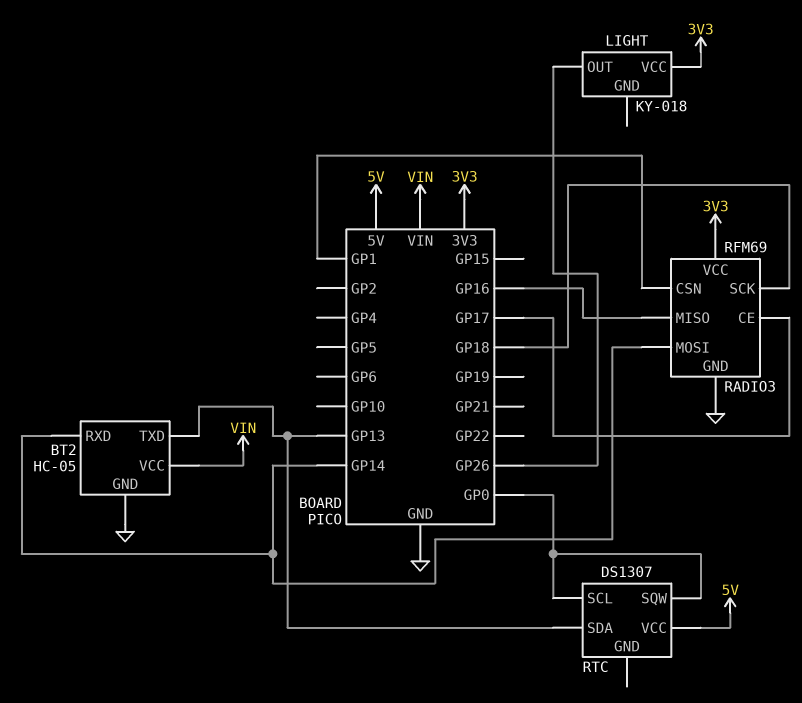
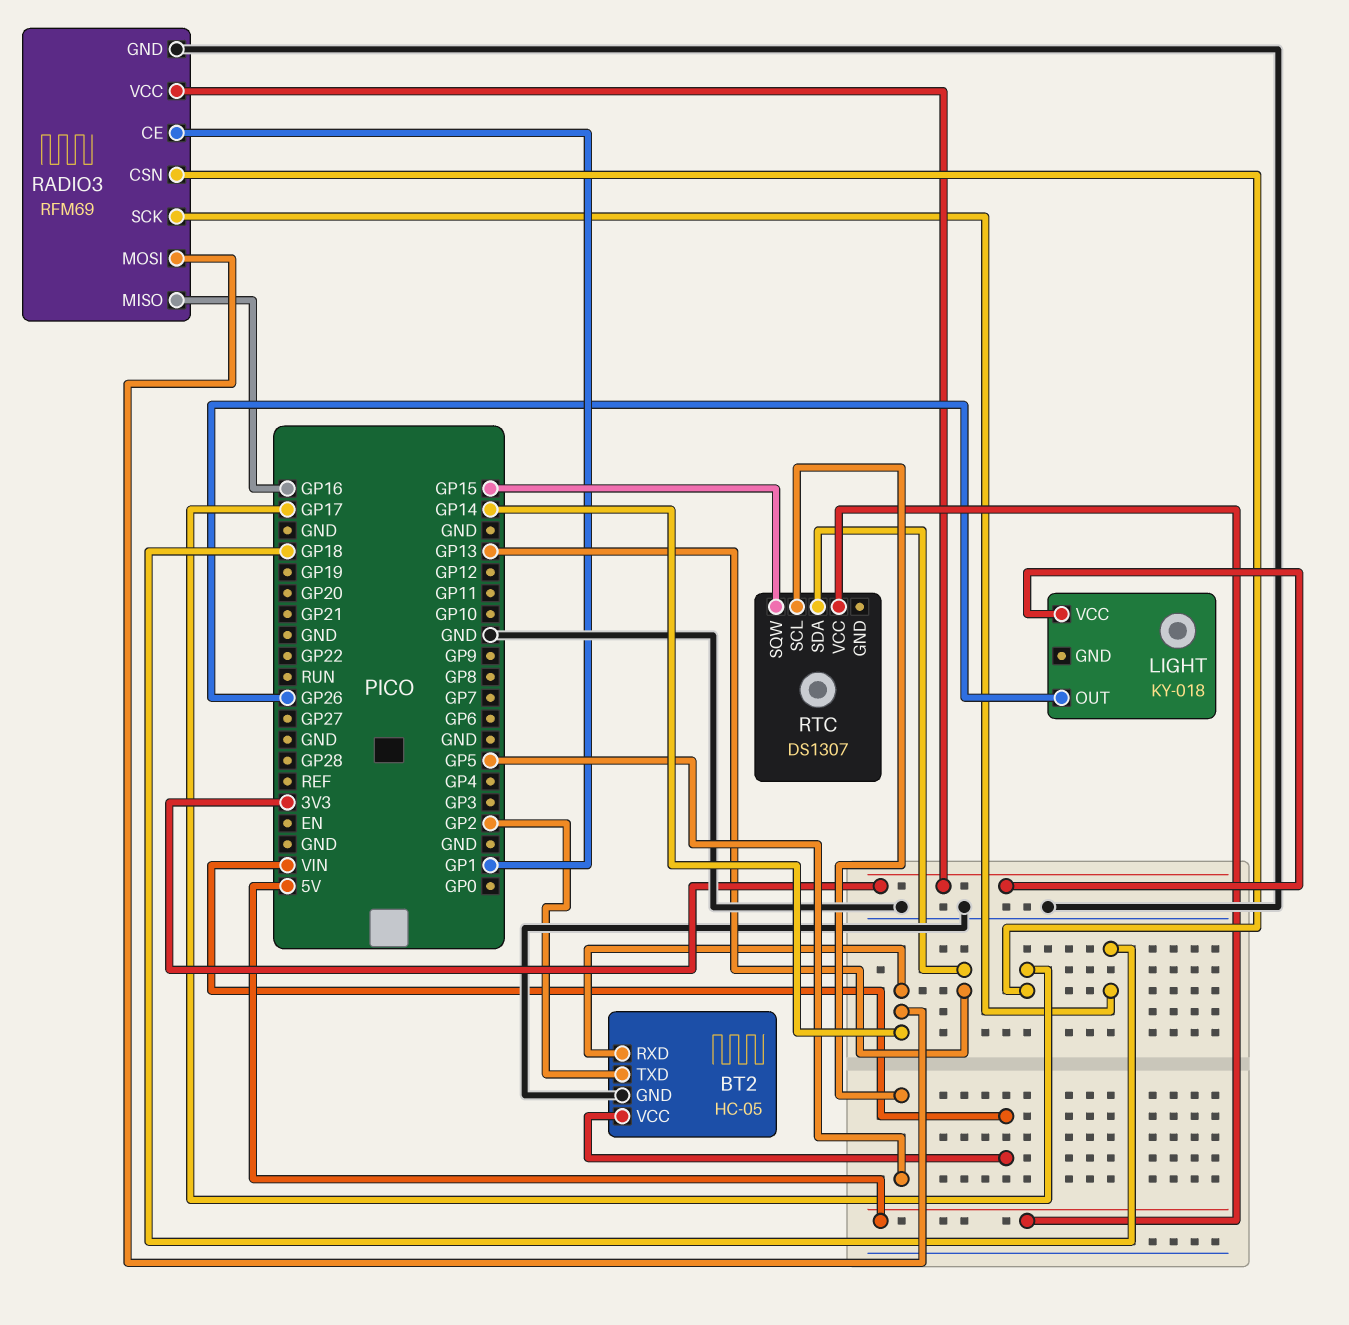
BT2 pin TXD: GP13 -> GP2
RADIO3 pin CE: GP17 -> GP1
RADIO3 pin CSN: GP1 -> GP17
RTC pin SCL: GP0 -> GP5
RTC pin SQW: GP0 -> GP15

